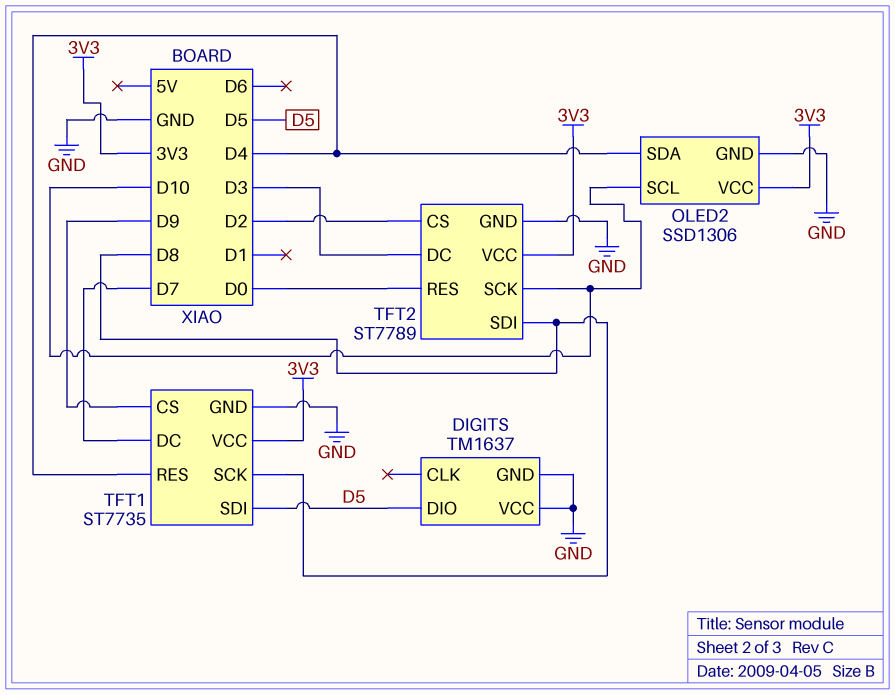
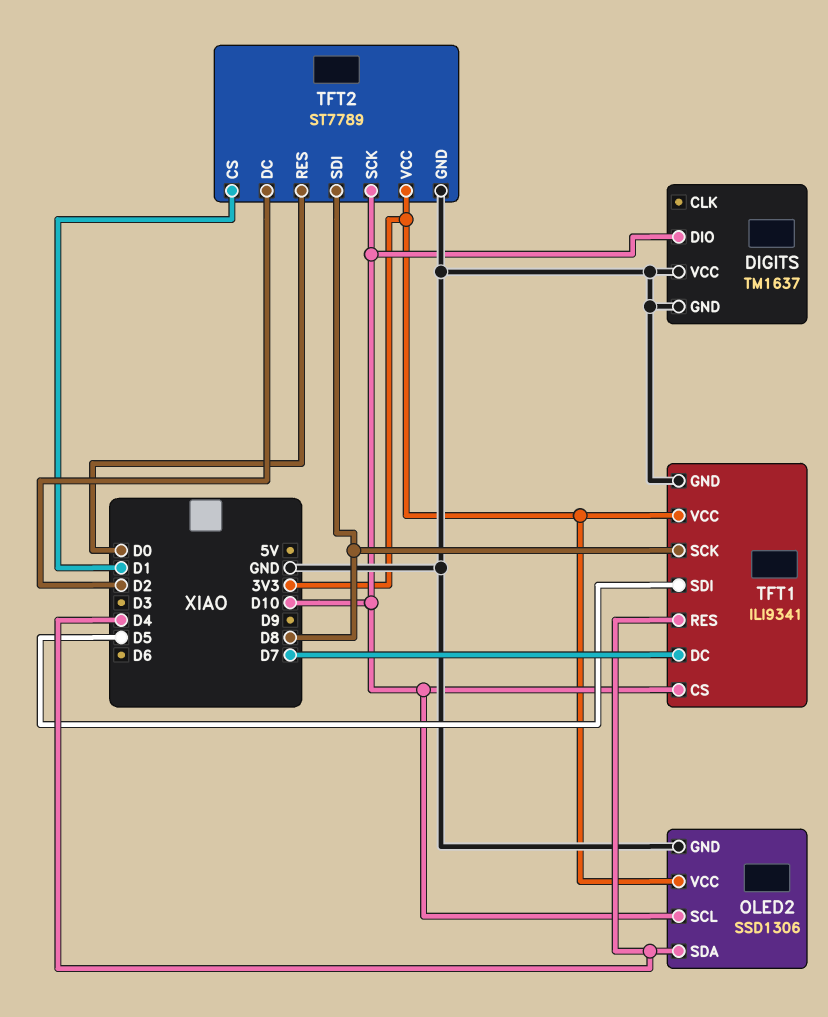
DIGITS pin DIO: D5 -> D10
TFT1: ST7735 -> ILI9341
TFT1 pin CS: D9 -> D10
TFT2 pin CS: D2 -> D1
TFT2 pin DC: D3 -> D2

